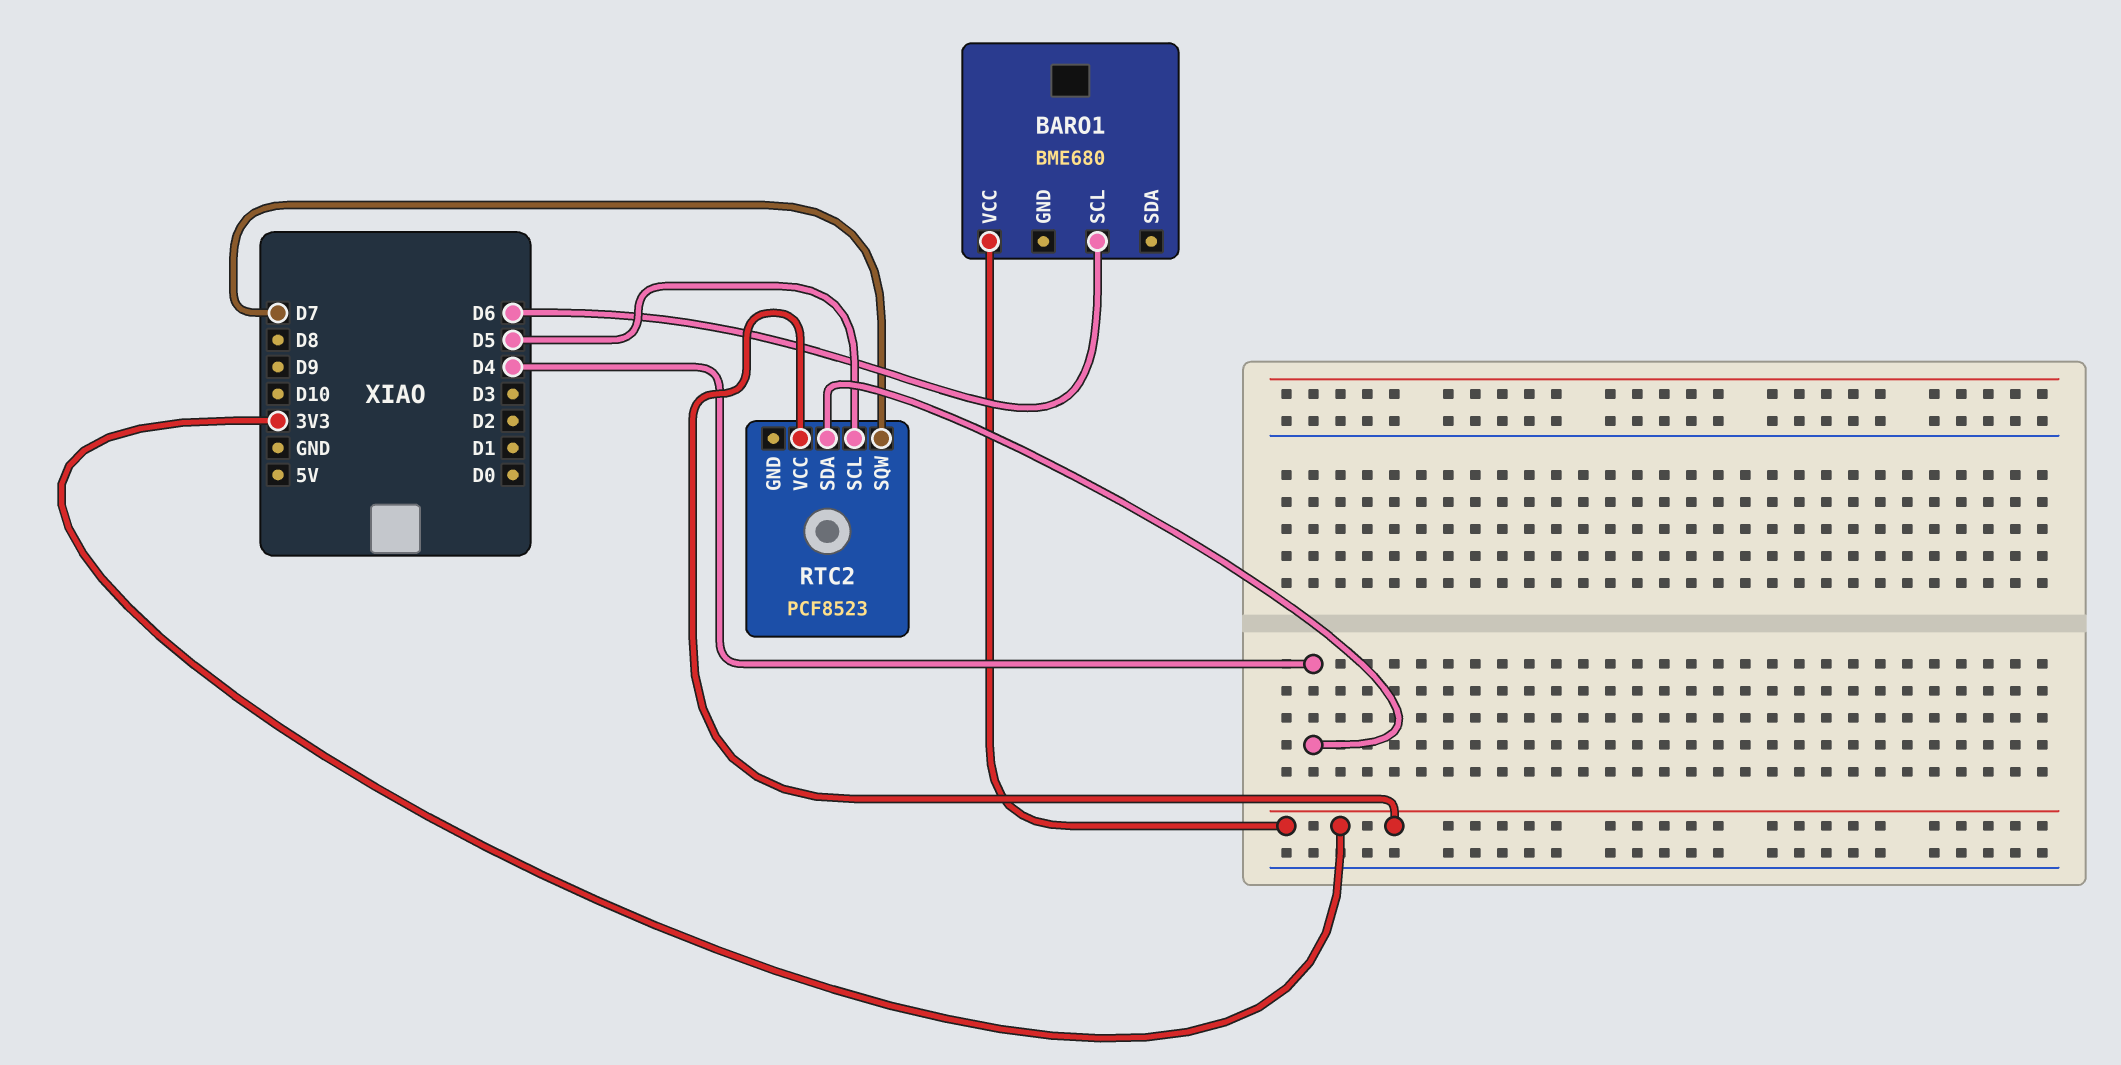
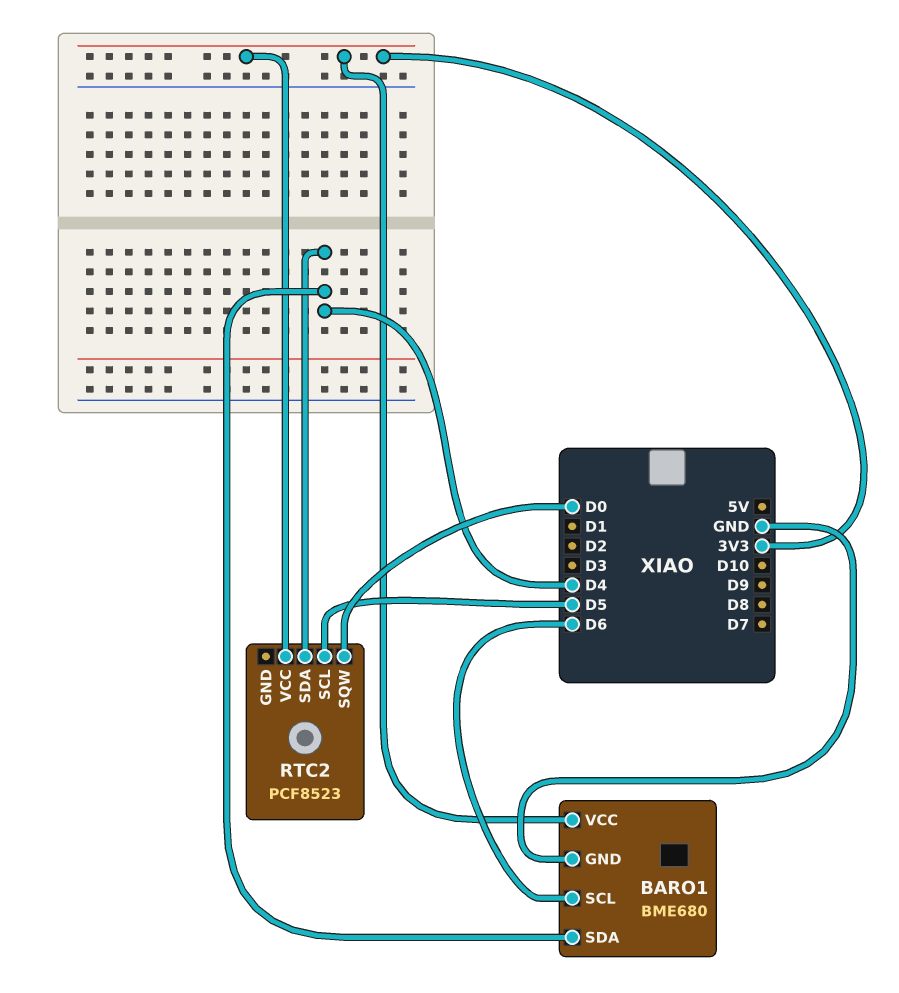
BARO1 pin GND: none -> GND
BARO1 pin SDA: none -> D4
RTC2 pin SQW: D7 -> D0

